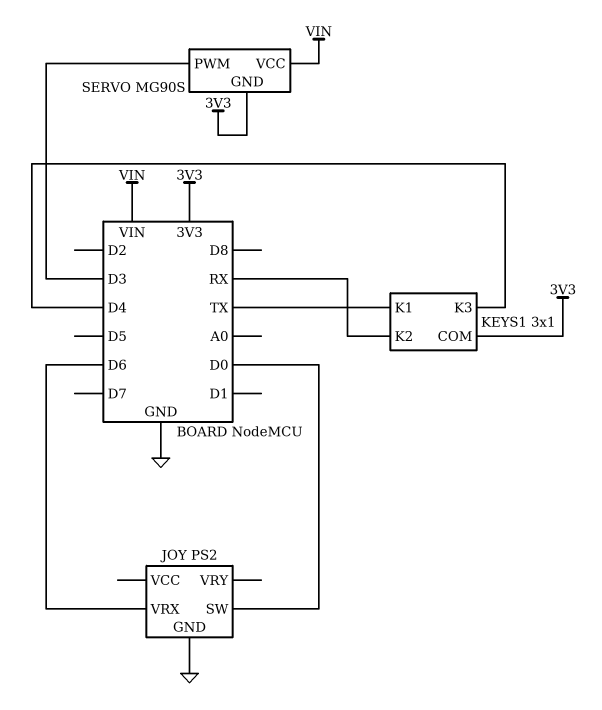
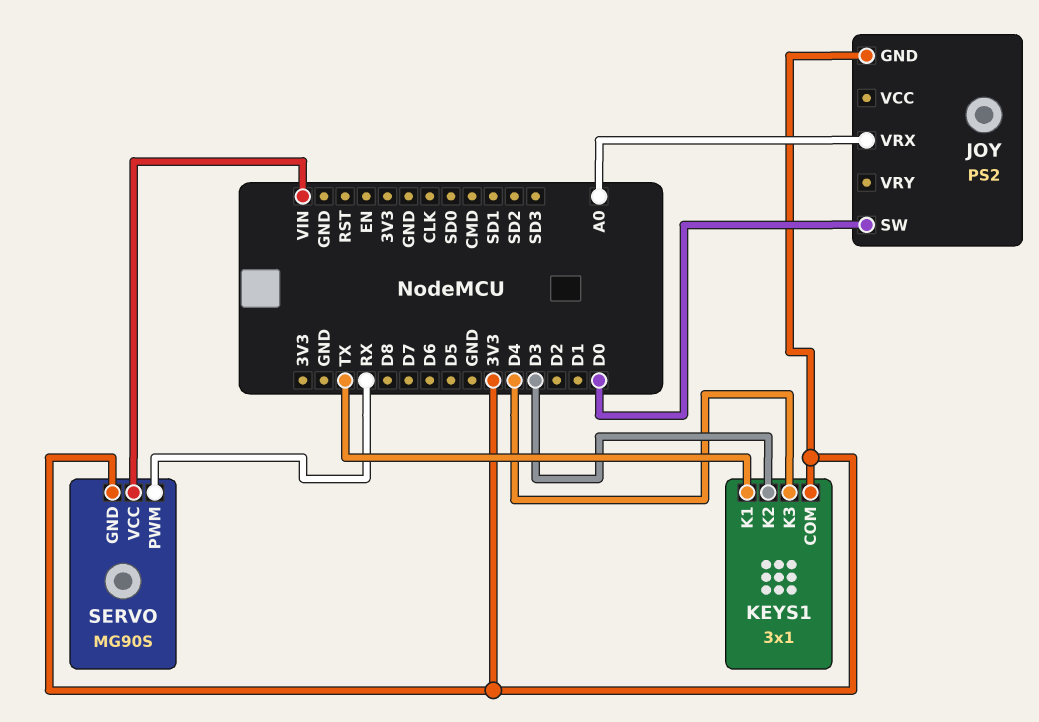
JOY pin GND: GND -> 3V3
JOY pin VRX: D6 -> A0
KEYS1 pin K2: RX -> D3
SERVO pin PWM: D3 -> RX

